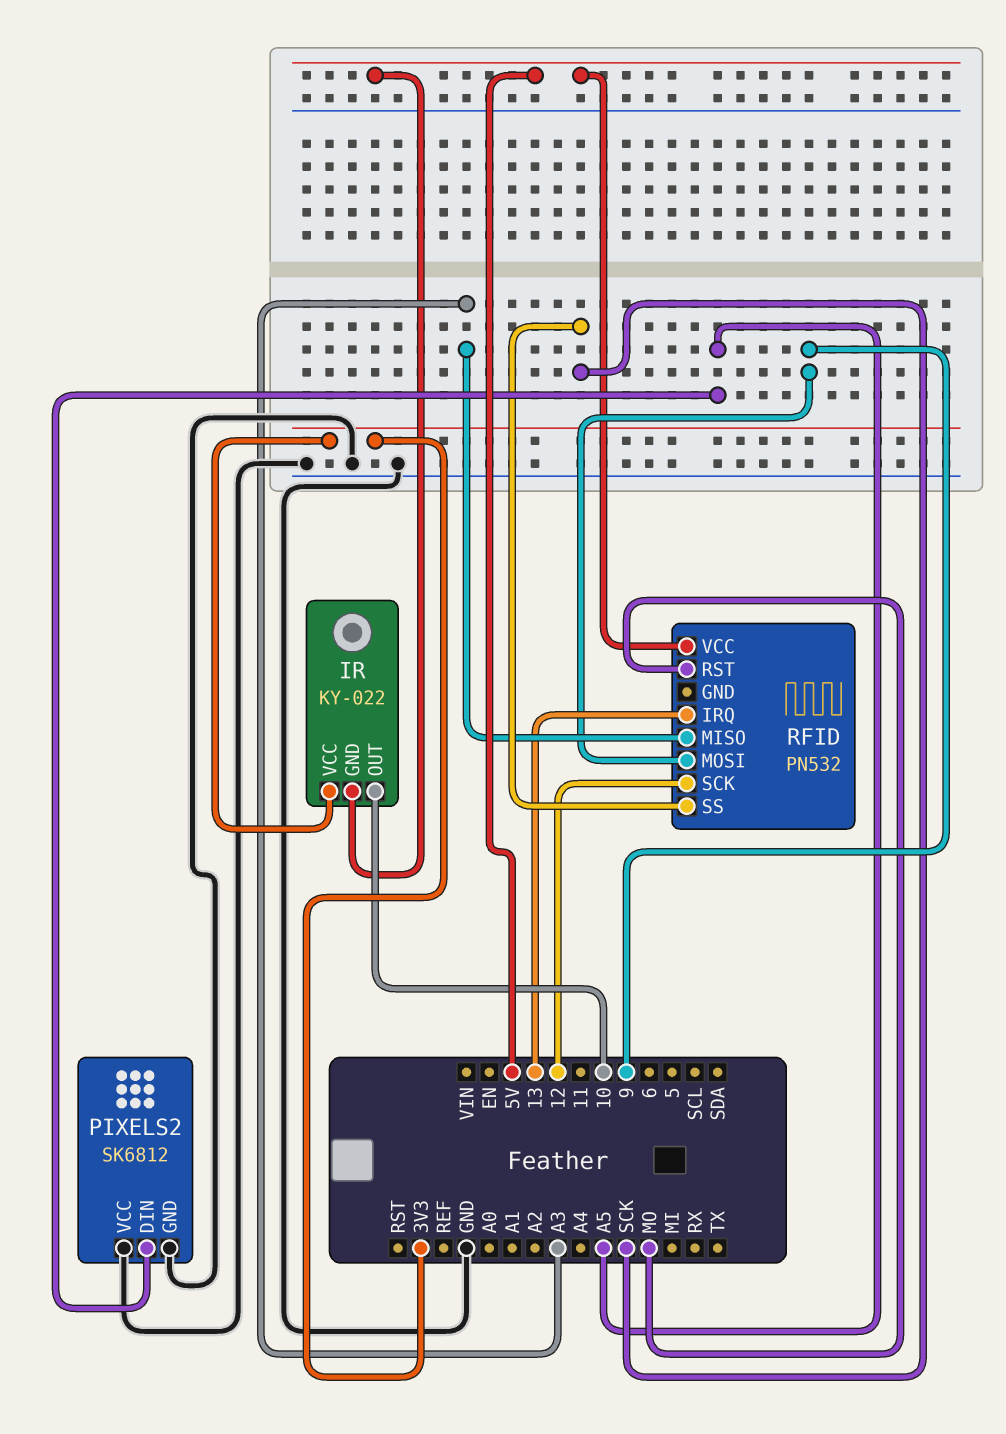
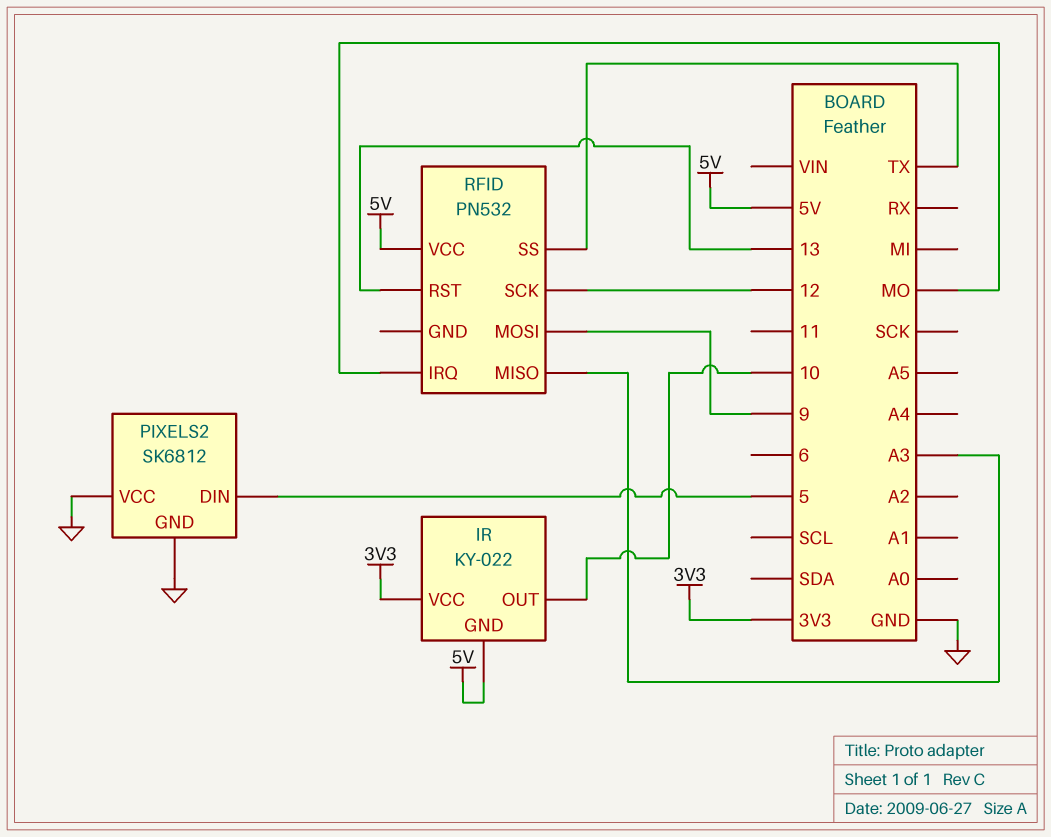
PIXELS2 pin DIN: A5 -> 5
RFID pin IRQ: 13 -> MO
RFID pin RST: MO -> 13
RFID pin SS: SCK -> TX

